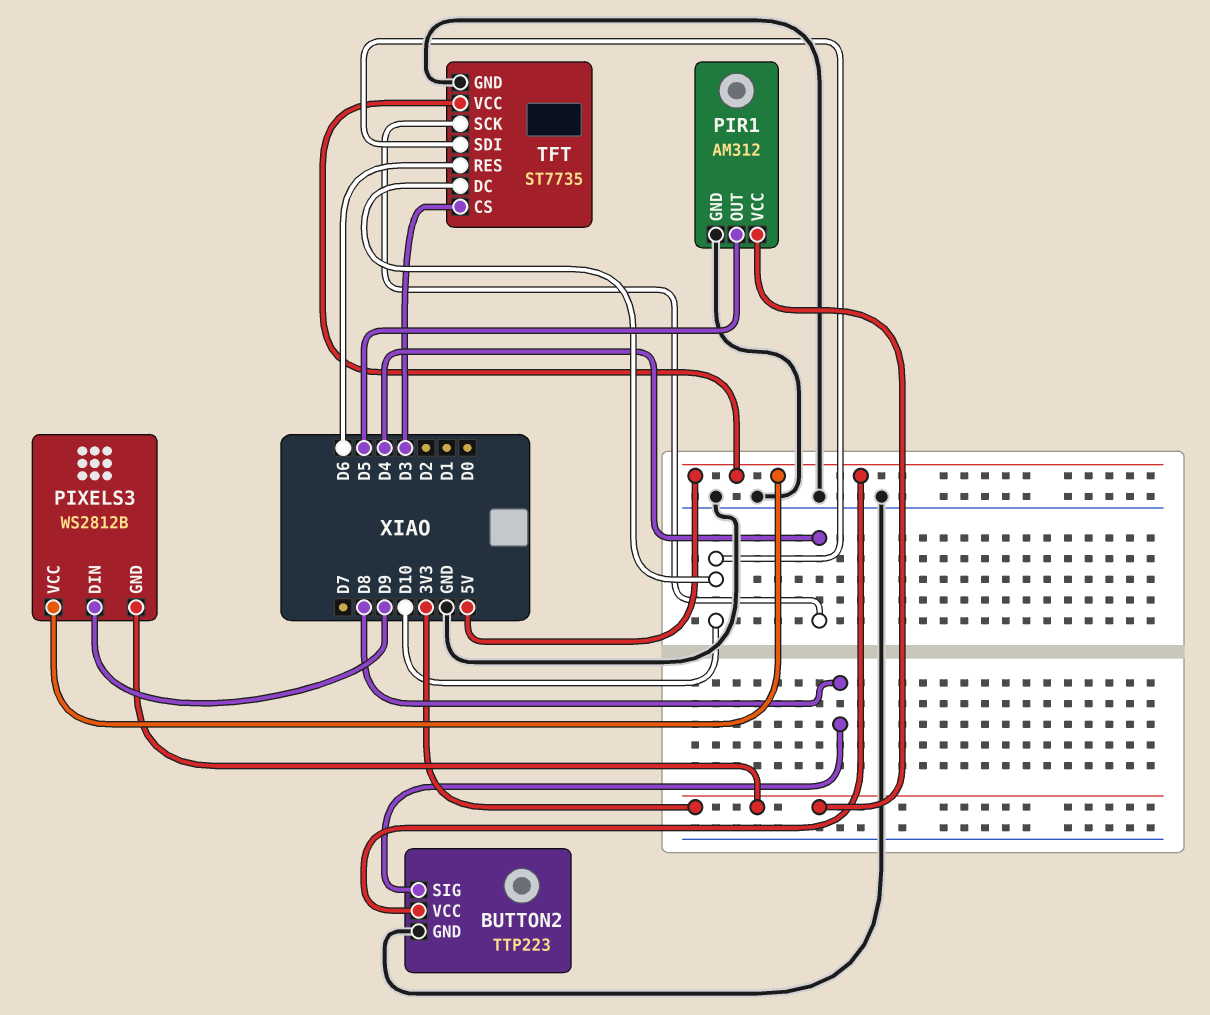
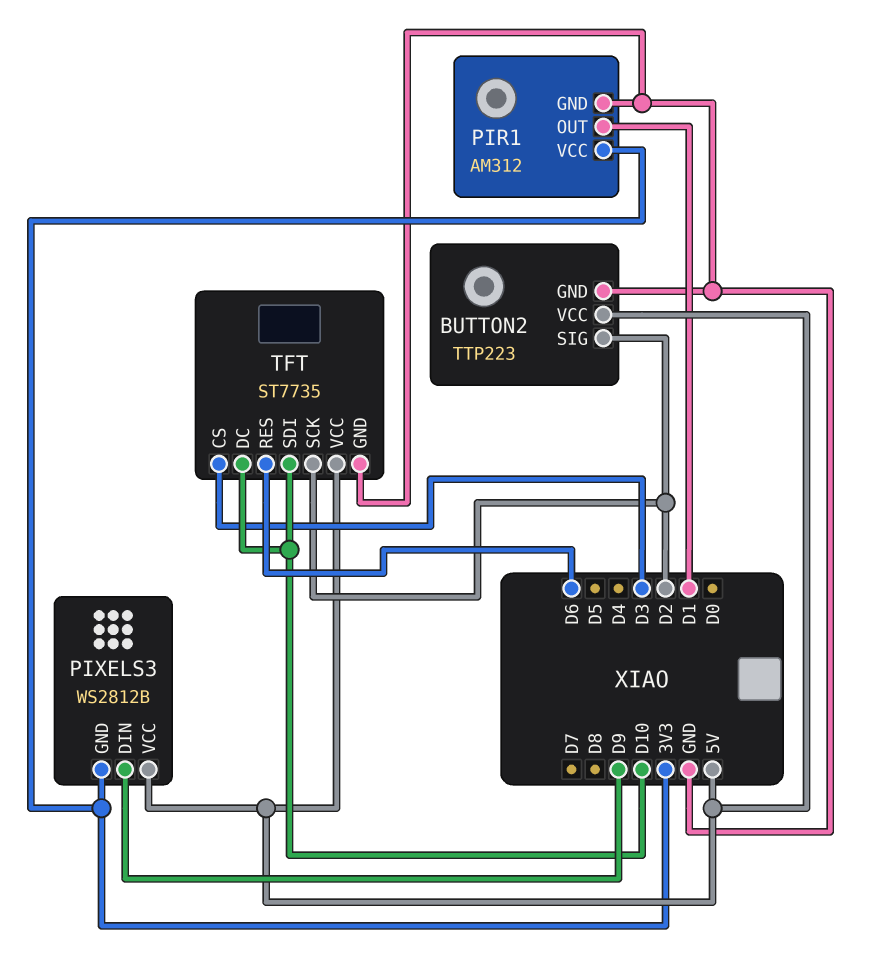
BUTTON2 pin SIG: D8 -> D2
PIR1 pin OUT: D5 -> D1
TFT pin SCK: D4 -> D2

